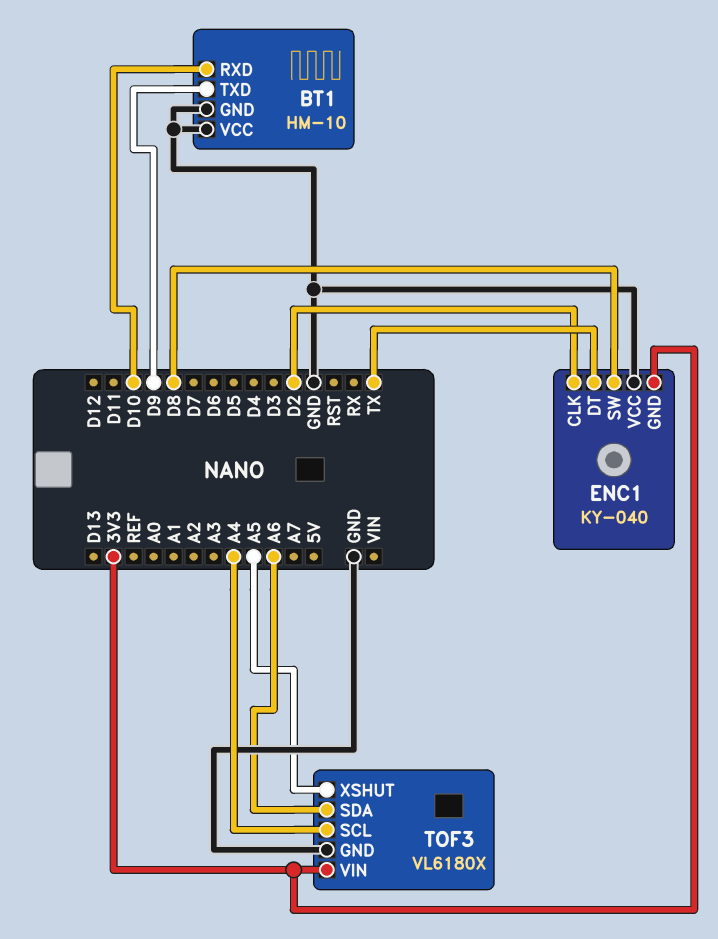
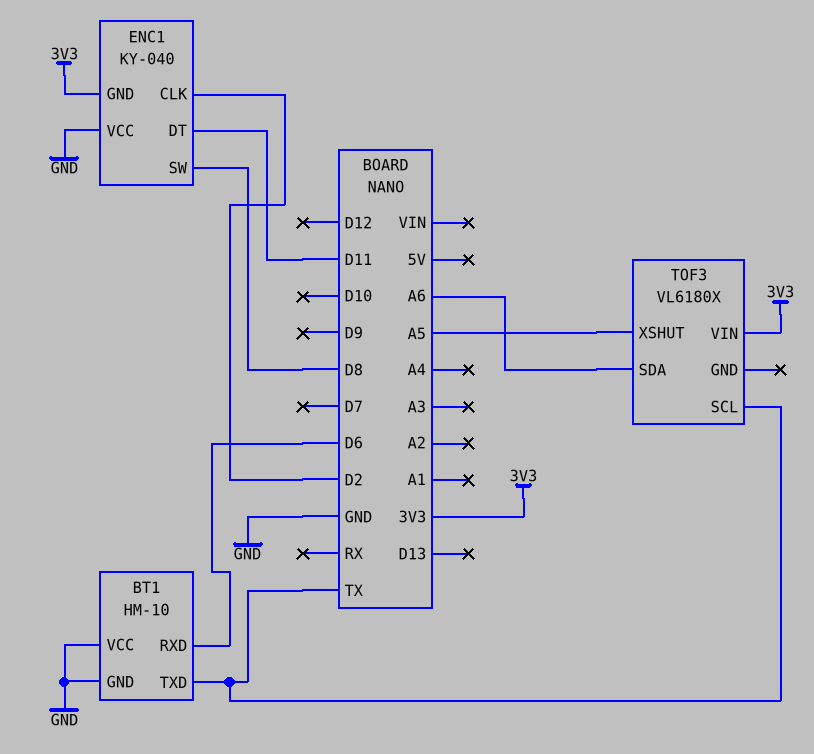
BT1 pin RXD: D10 -> D6
BT1 pin TXD: D9 -> TX
ENC1 pin DT: TX -> D11
TOF3 pin GND: GND -> none
TOF3 pin SCL: A4 -> TX

